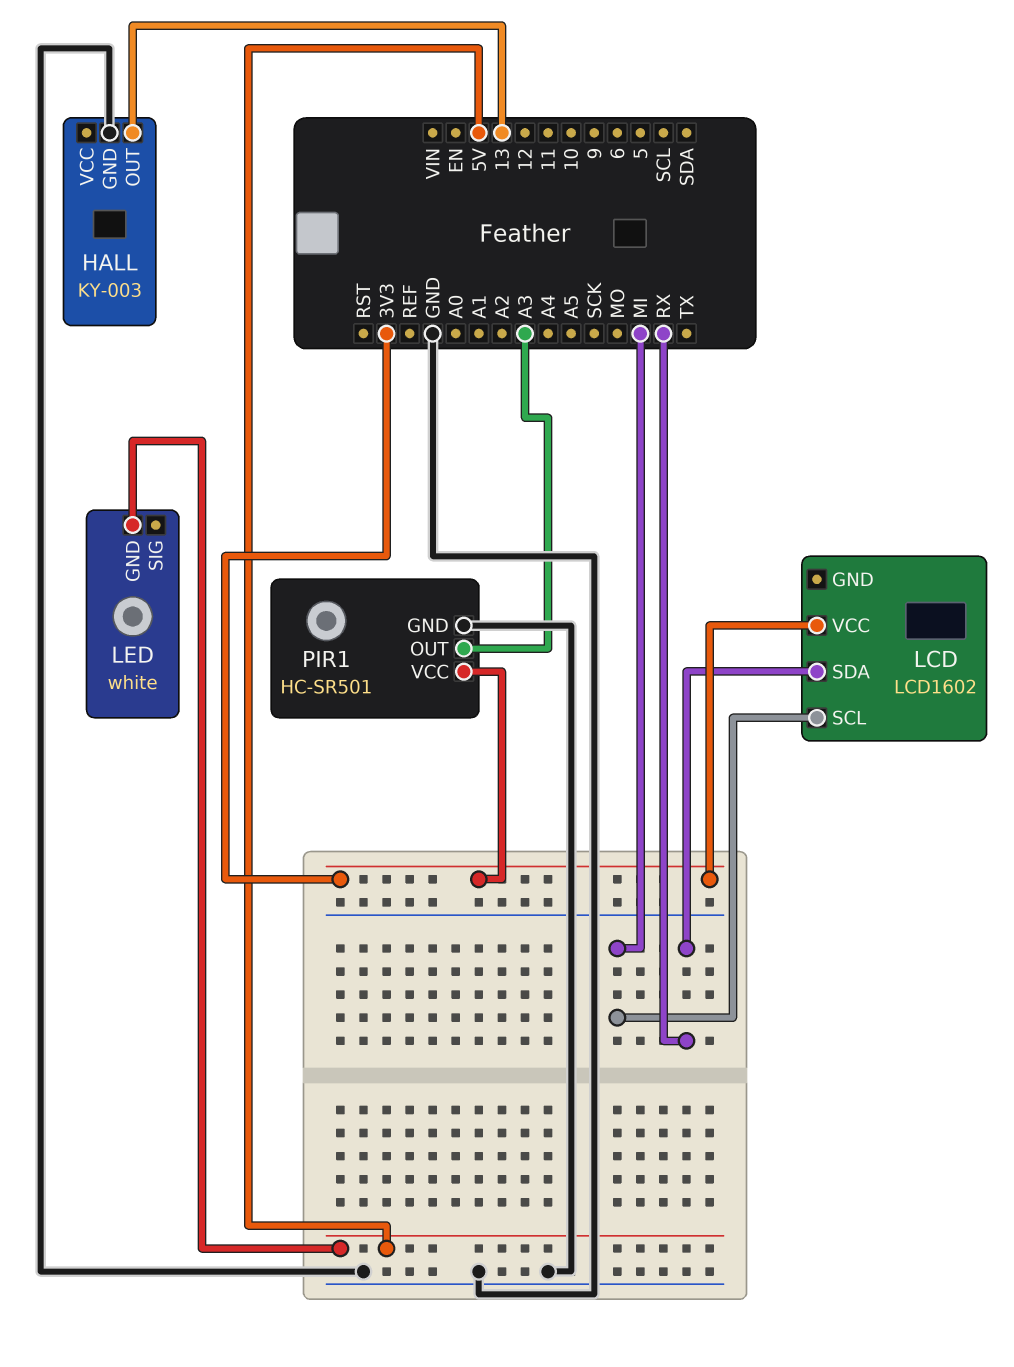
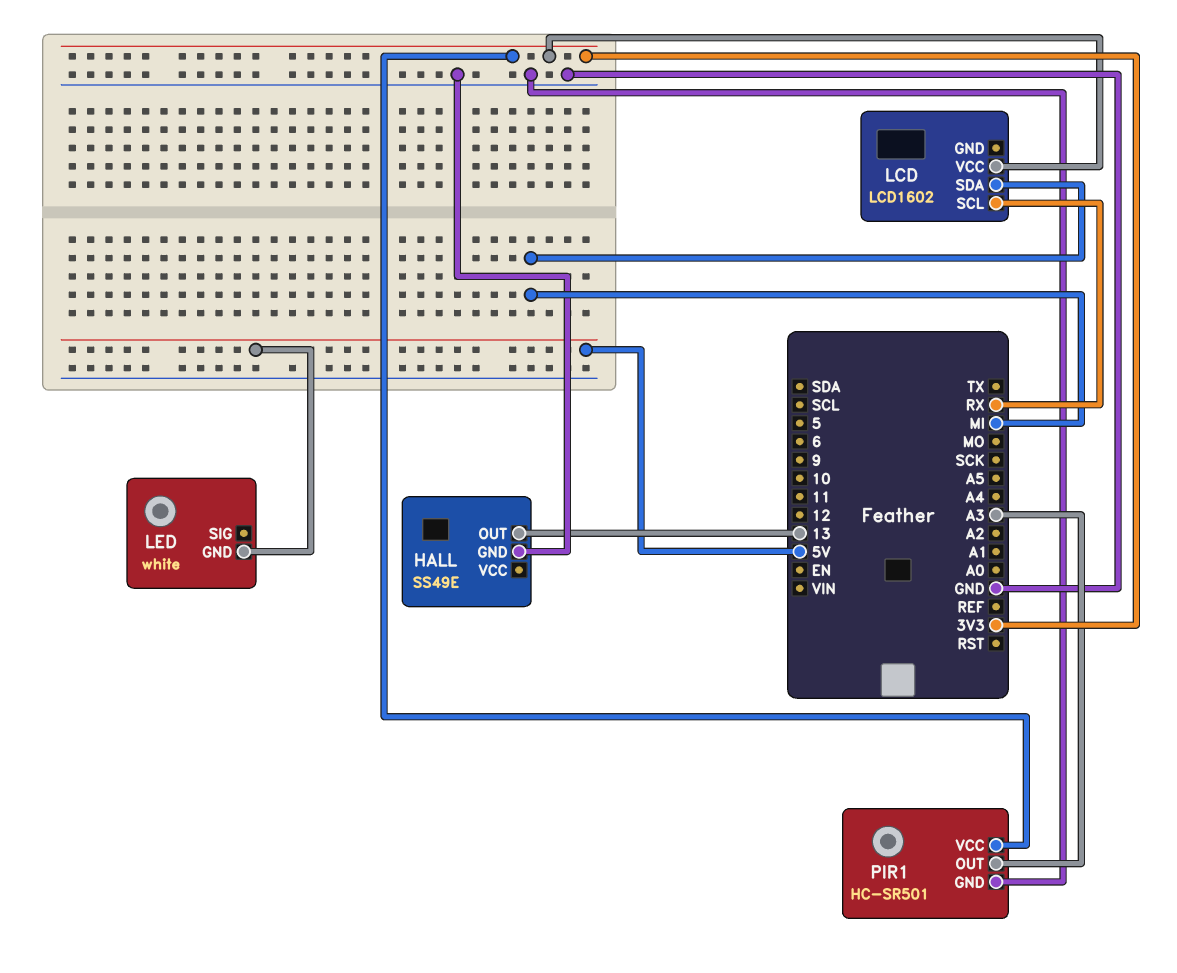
HALL: KY-003 -> SS49E
LCD pin SCL: MI -> RX
LCD pin SDA: RX -> MI

